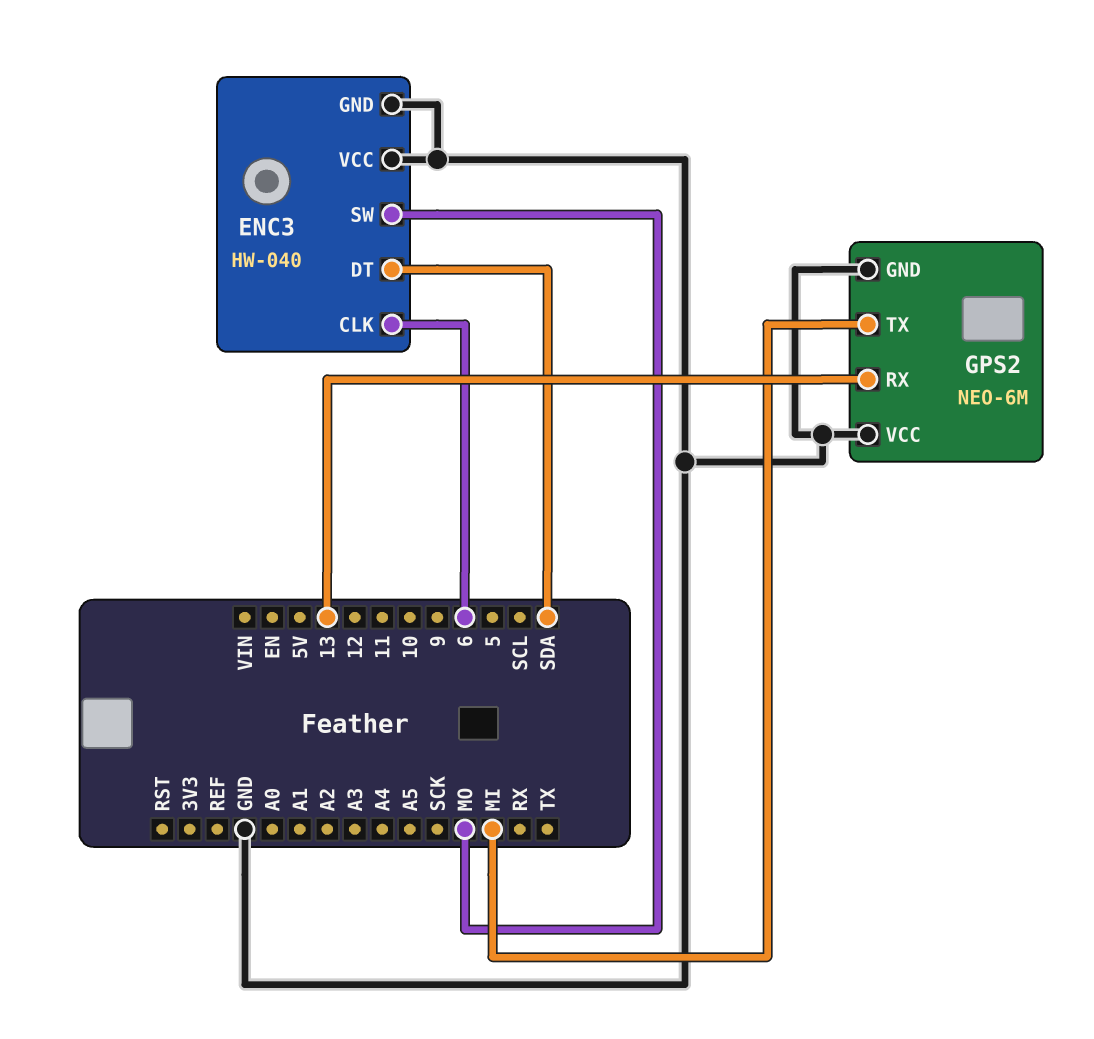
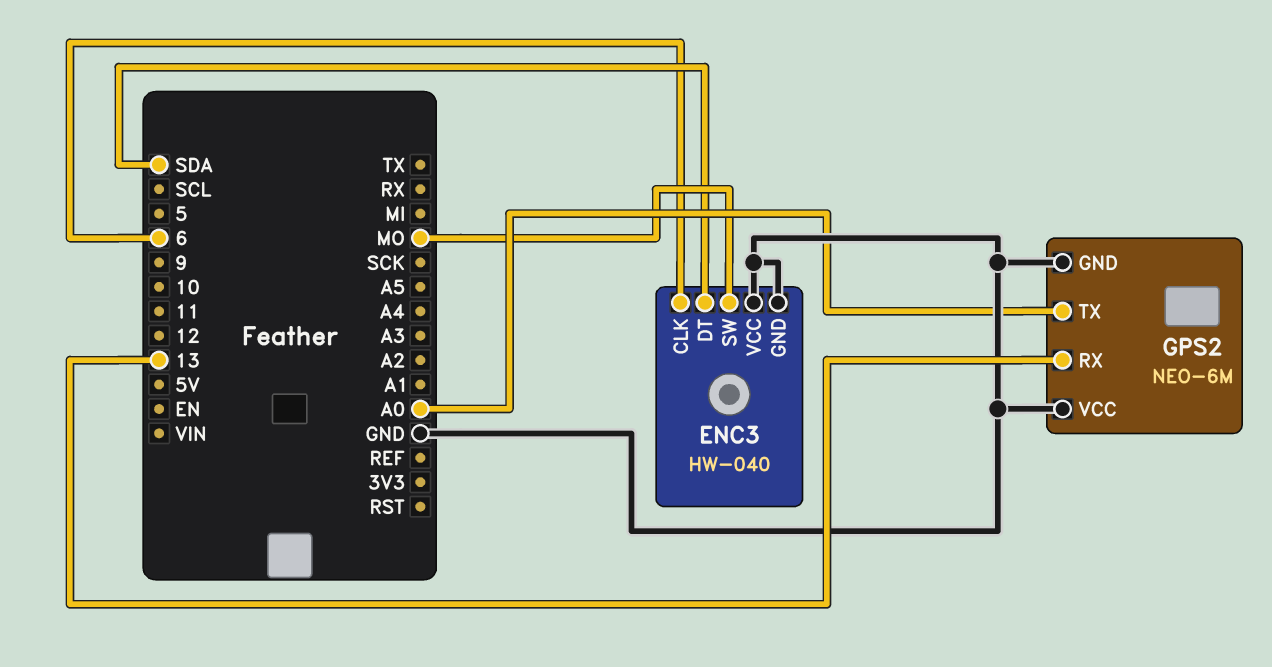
GPS2 pin TX: MI -> A0

